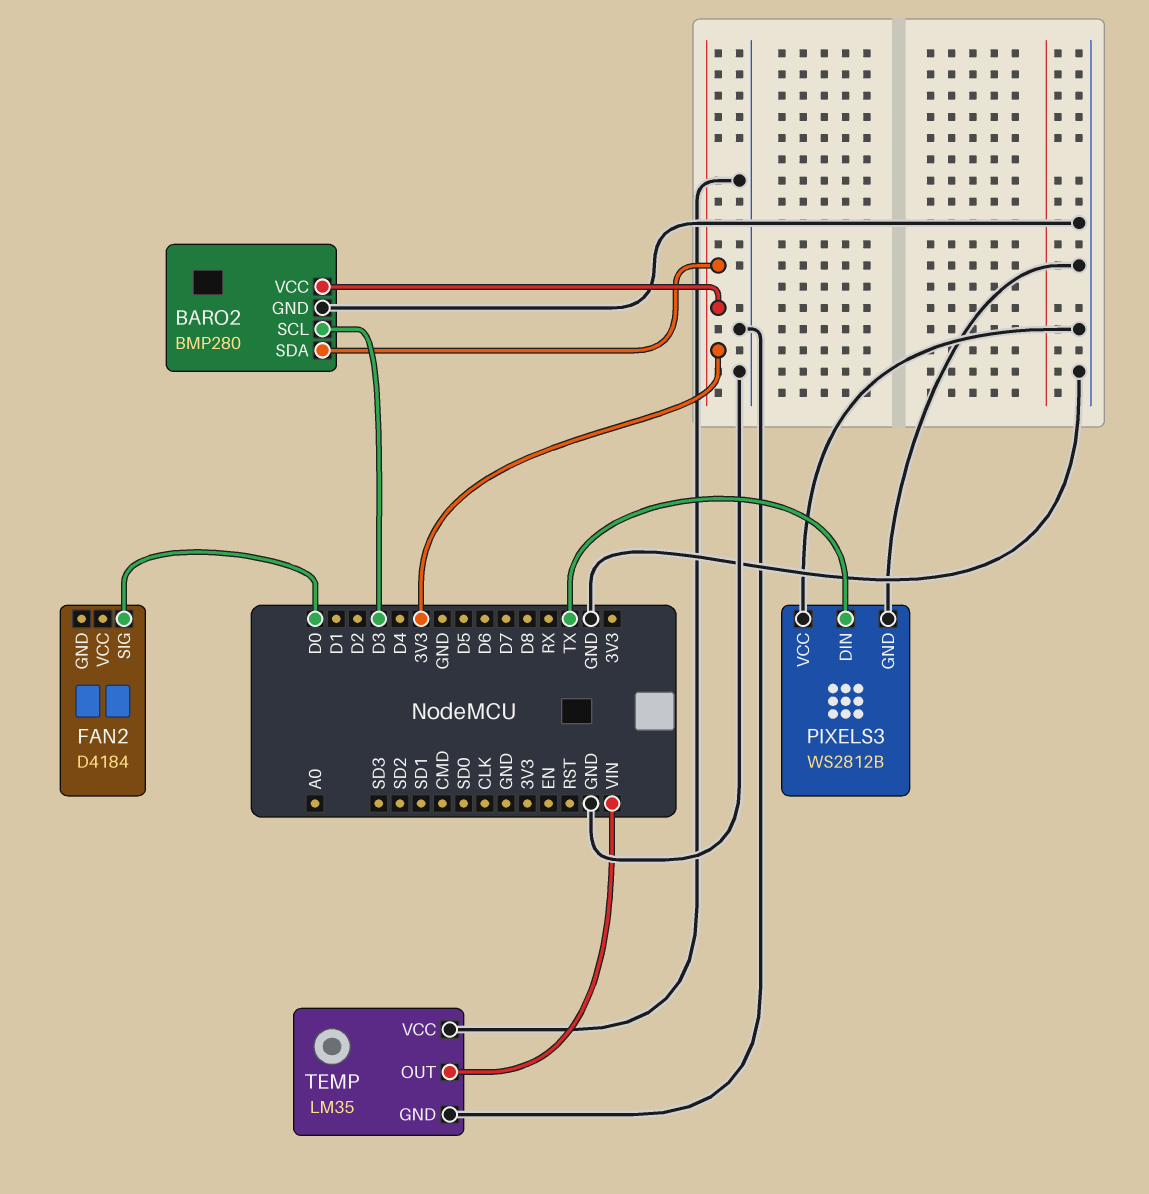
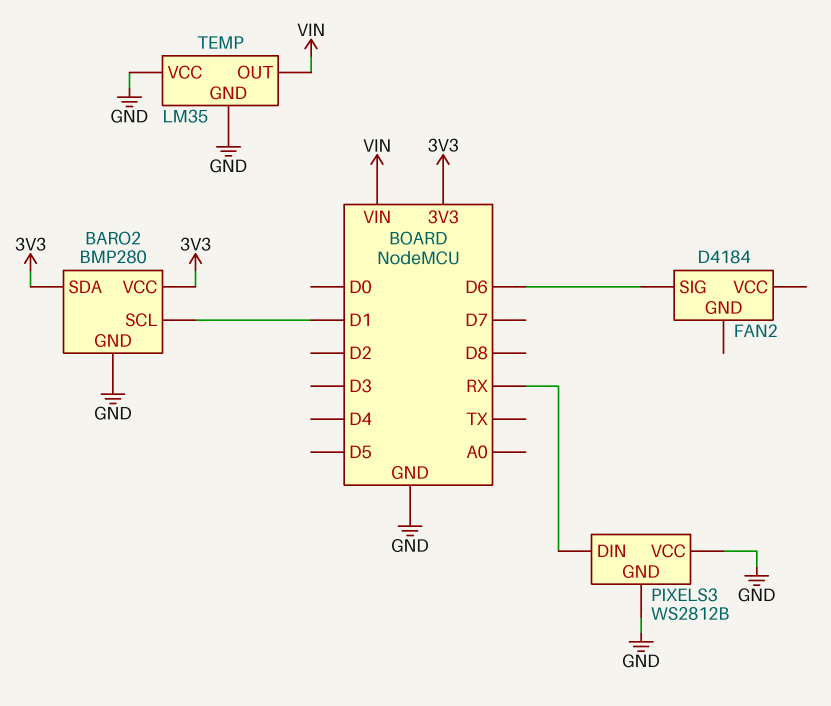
BARO2 pin SCL: D3 -> D1
FAN2 pin SIG: D0 -> D6
PIXELS3 pin DIN: TX -> RX

